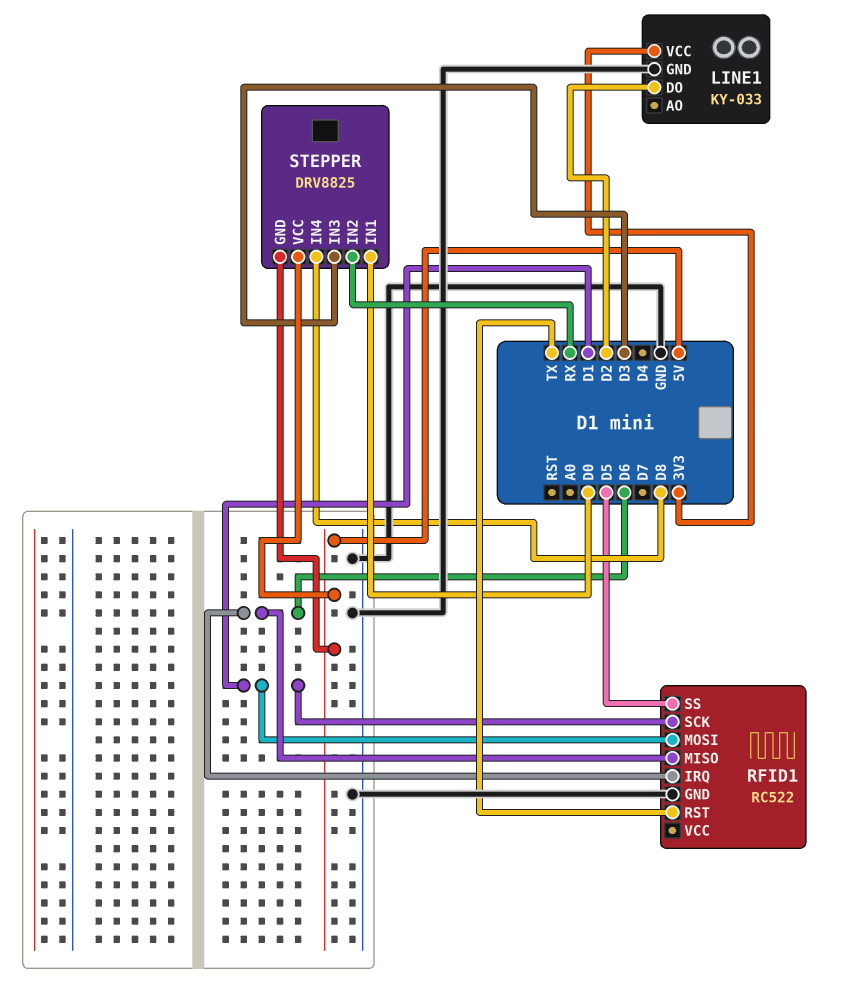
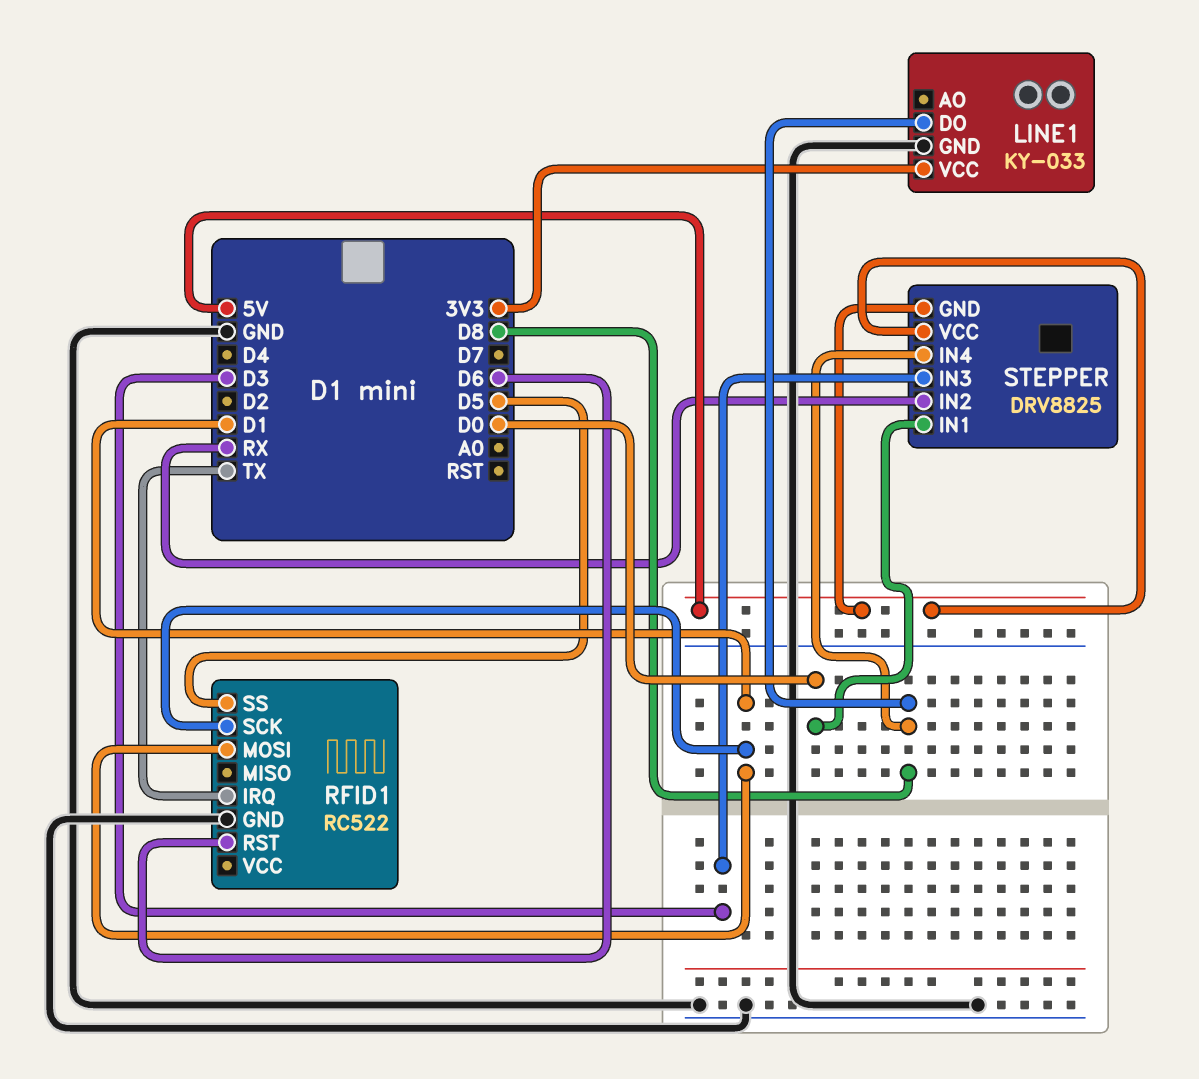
LINE1 pin DO: D2 -> D8
RFID1 pin IRQ: D6 -> TX
RFID1 pin MISO: D6 -> none
RFID1 pin RST: TX -> D6

